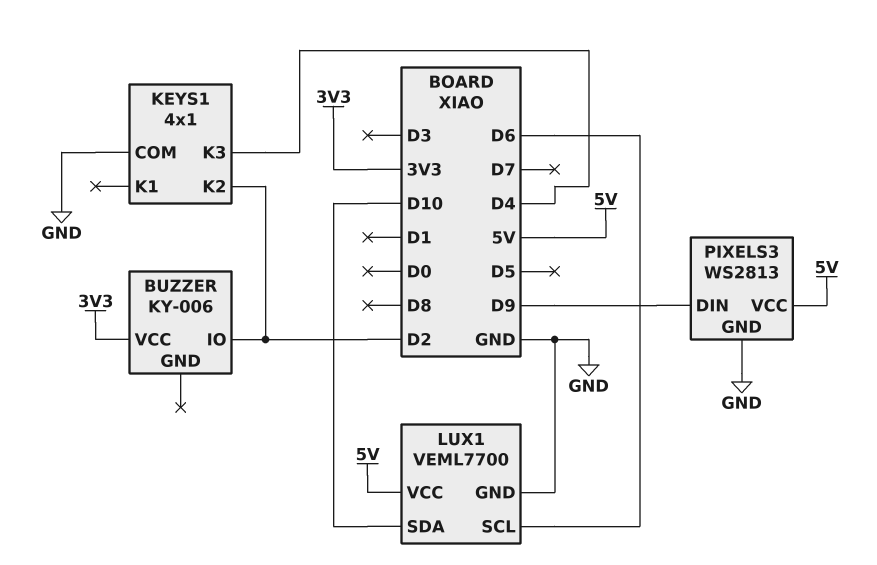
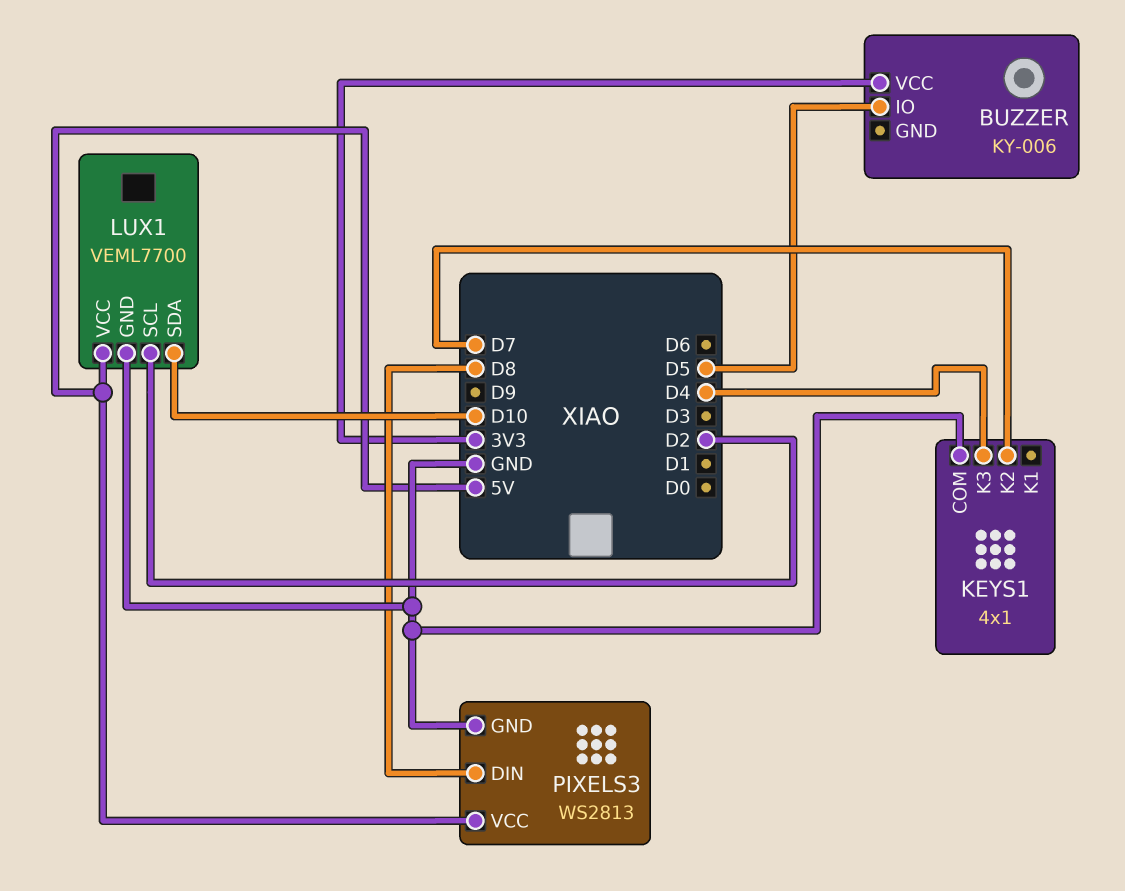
BUZZER pin IO: D2 -> D5
KEYS1 pin K2: D2 -> D7
LUX1 pin SCL: D6 -> D2
PIXELS3 pin DIN: D9 -> D8

